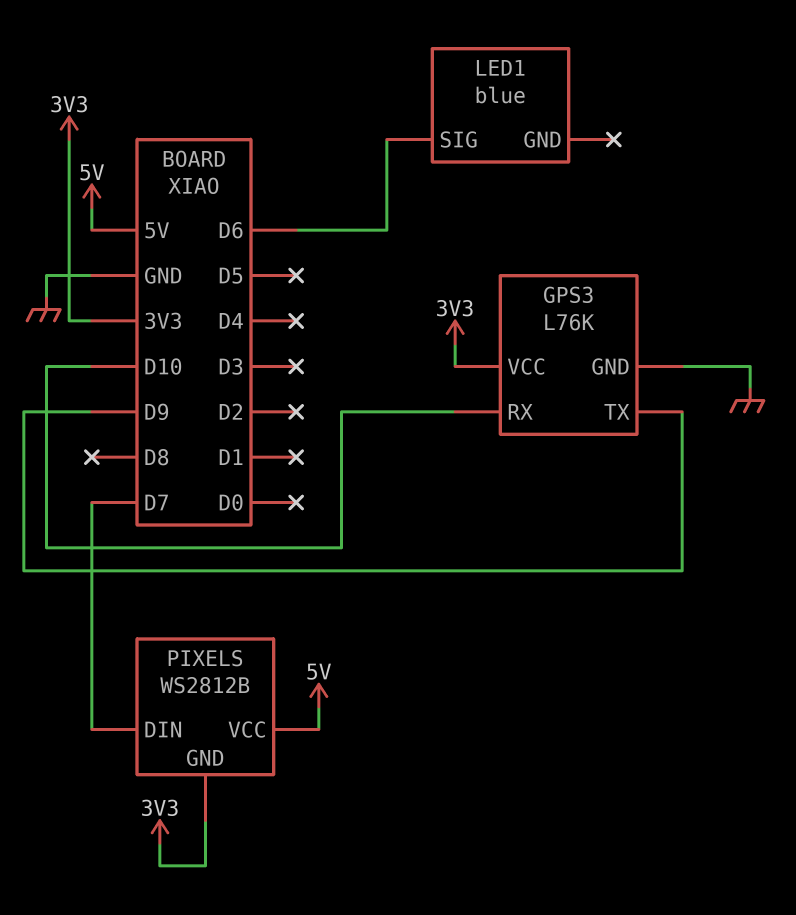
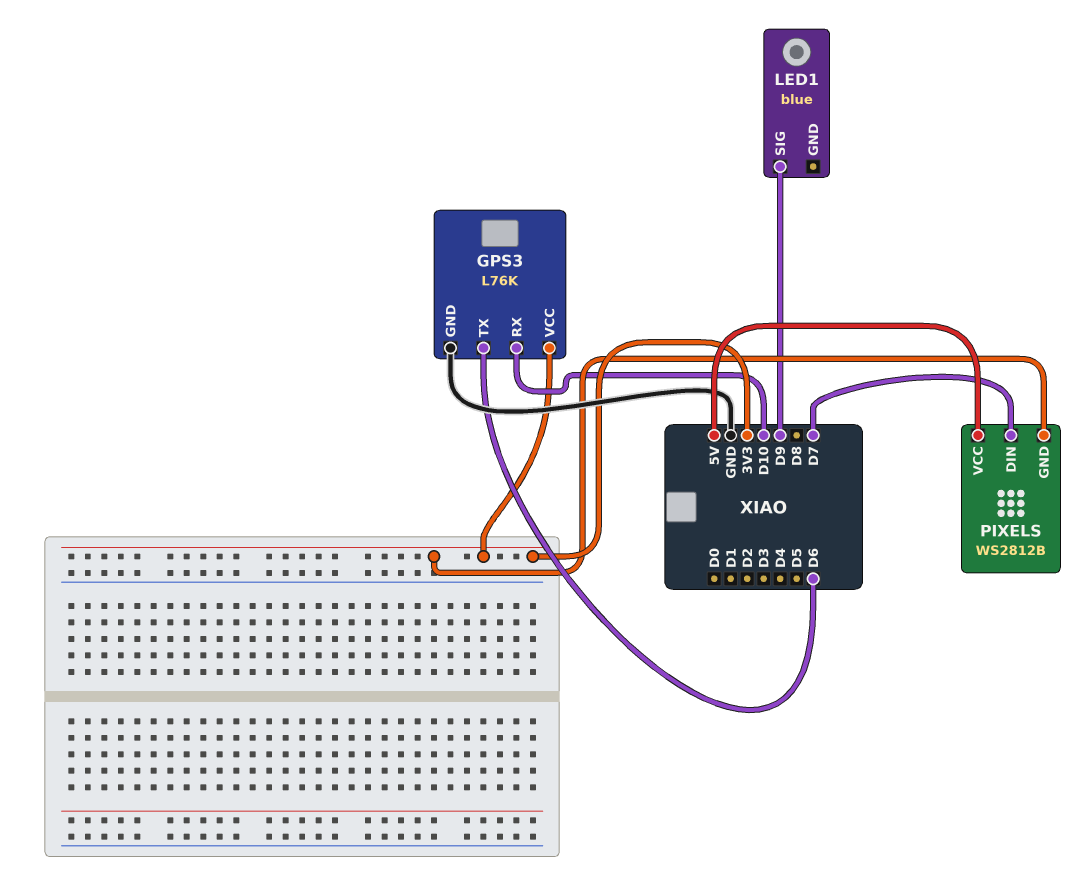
GPS3 pin TX: D9 -> D6
LED1 pin SIG: D6 -> D9

